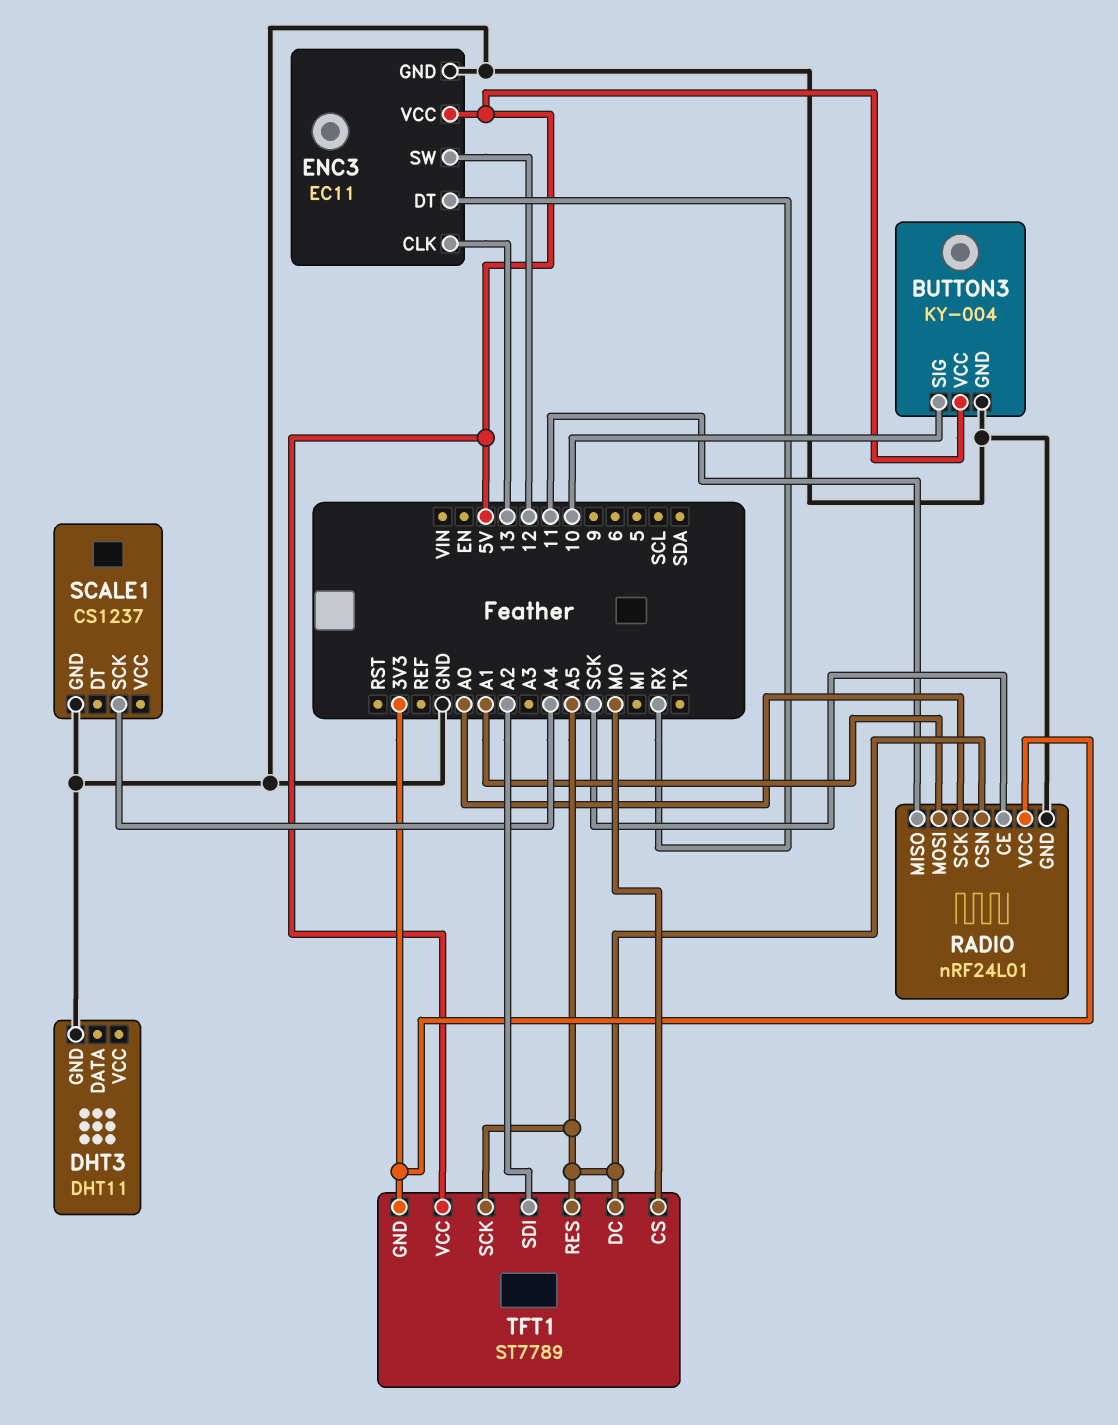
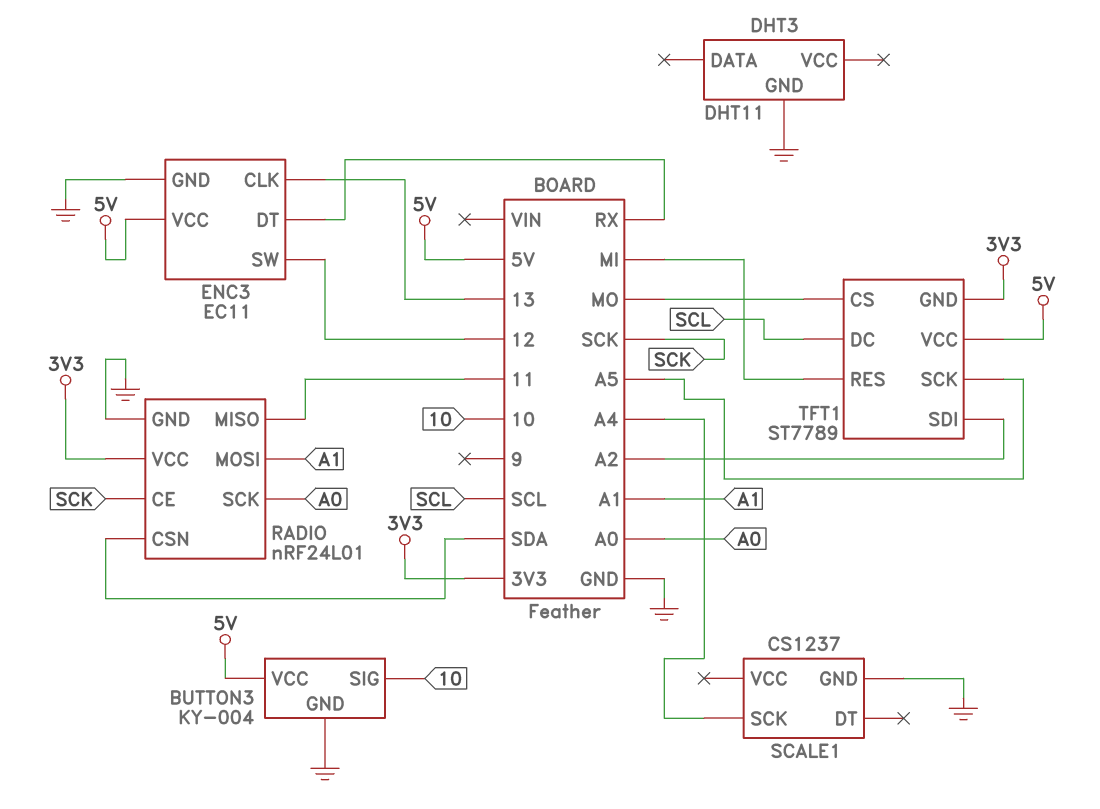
RADIO pin CSN: A5 -> SDA
TFT1 pin DC: A5 -> SCL
TFT1 pin RES: A5 -> MI

